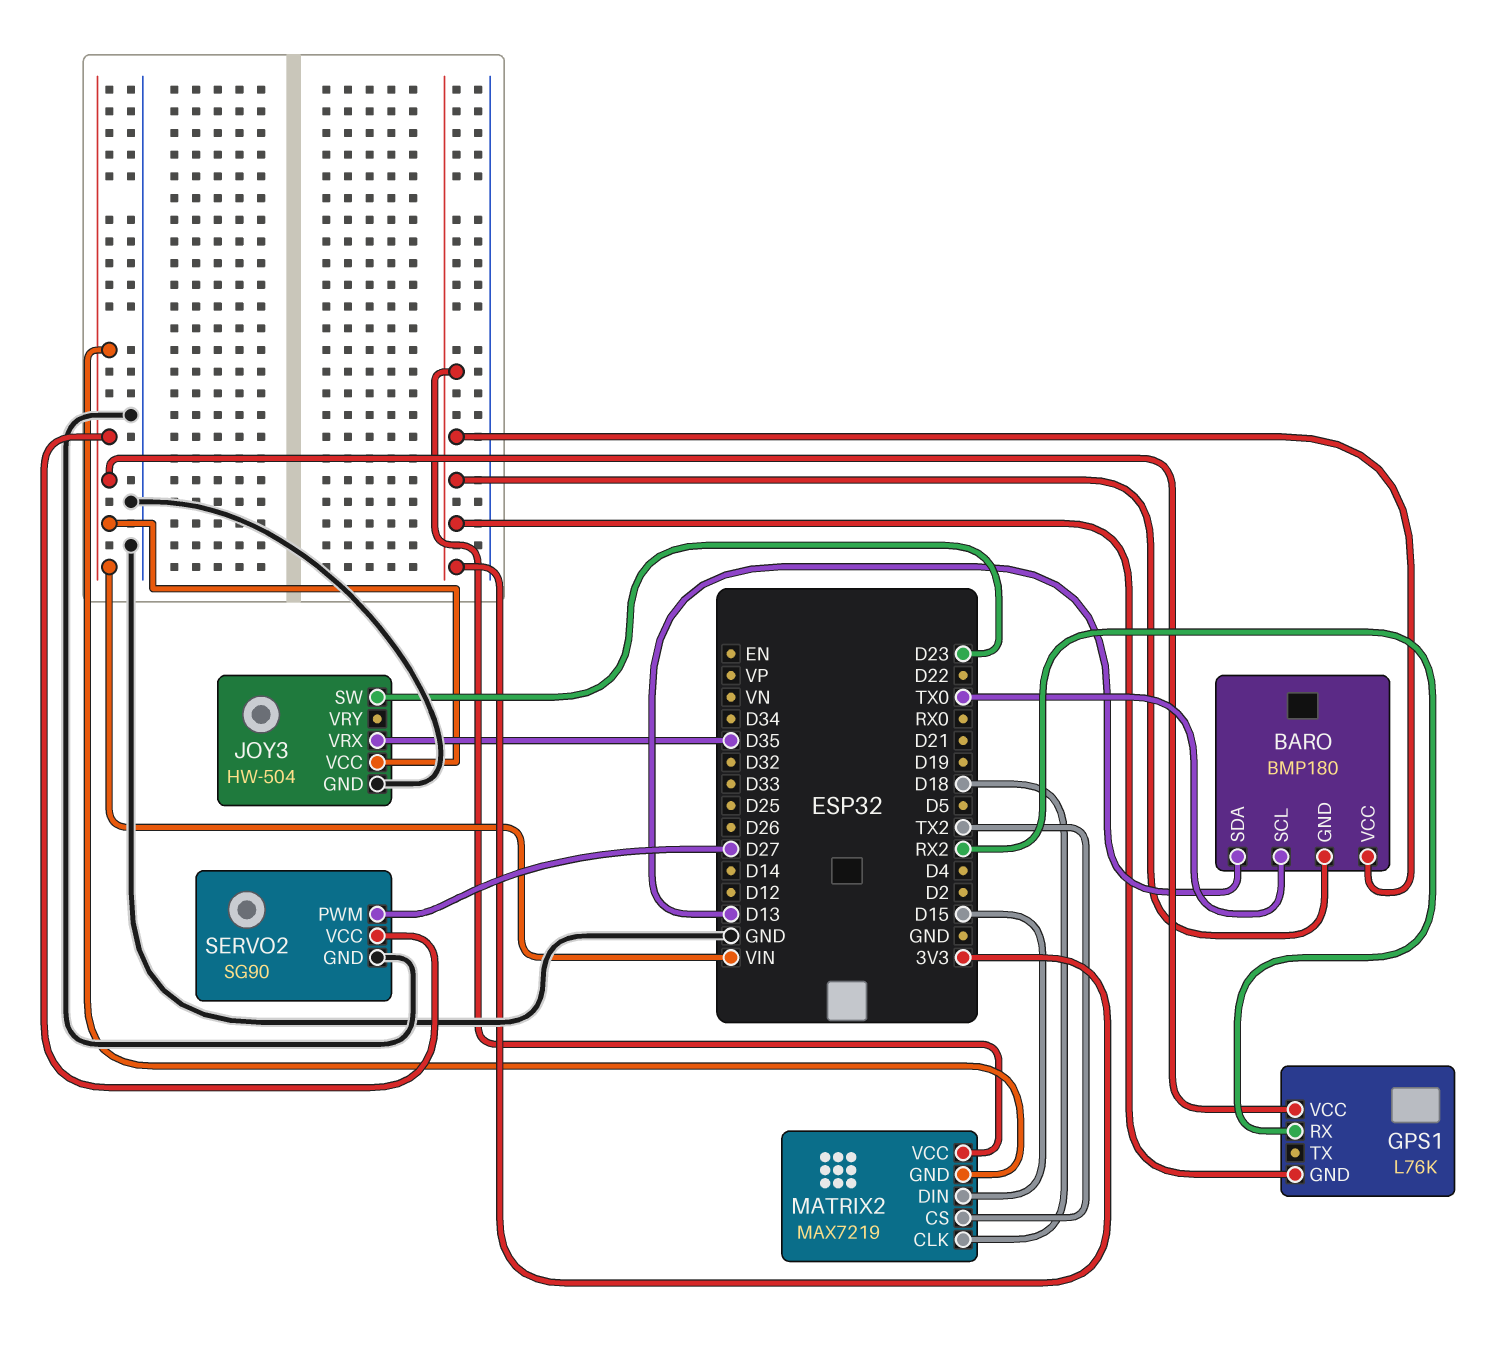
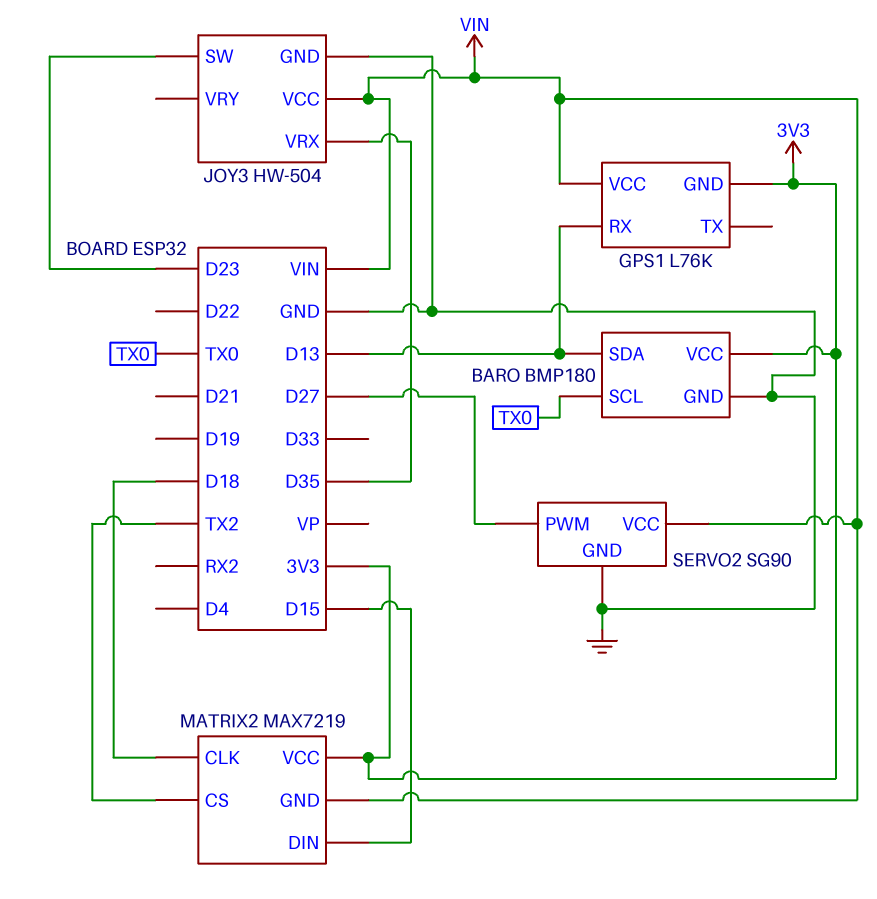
BARO pin GND: 3V3 -> GND
GPS1 pin RX: RX2 -> D13

